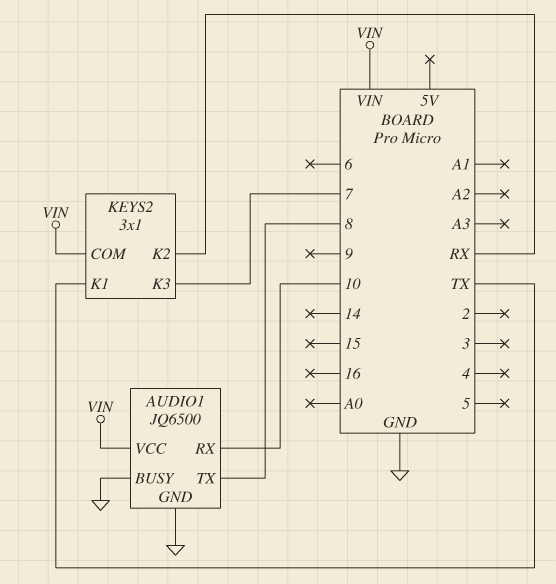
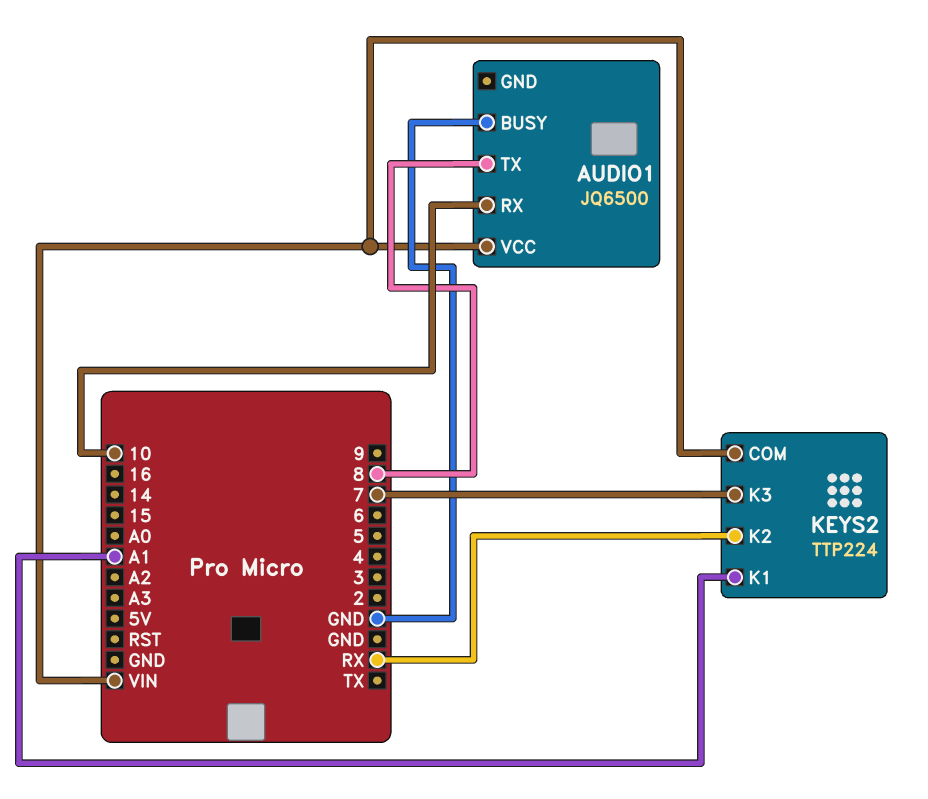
AUDIO1 pin GND: GND -> none
KEYS2: 3x1 -> TTP224
KEYS2 pin K1: TX -> A1

